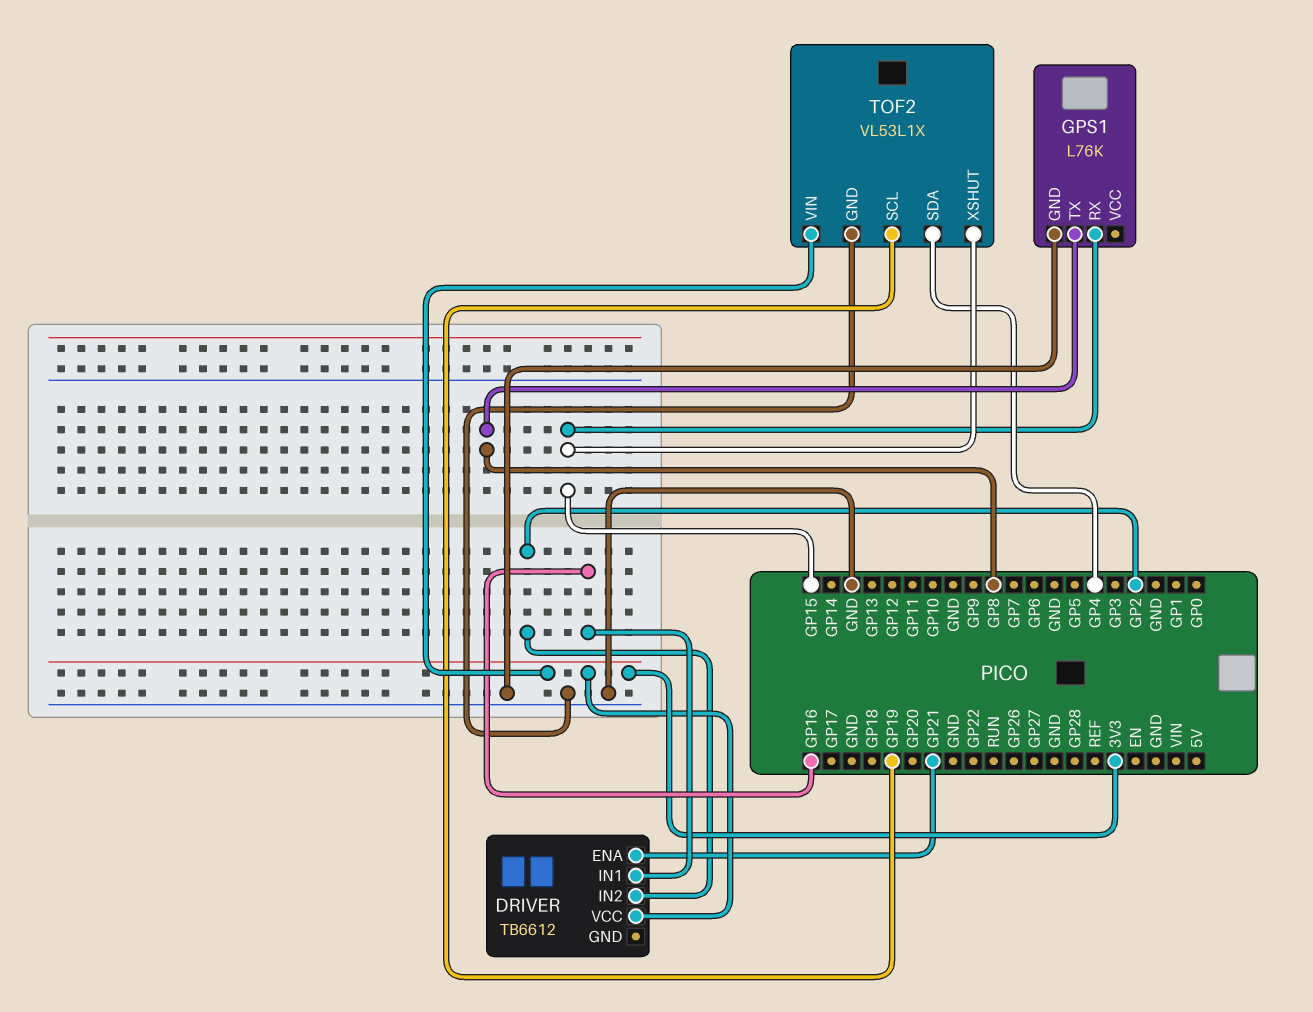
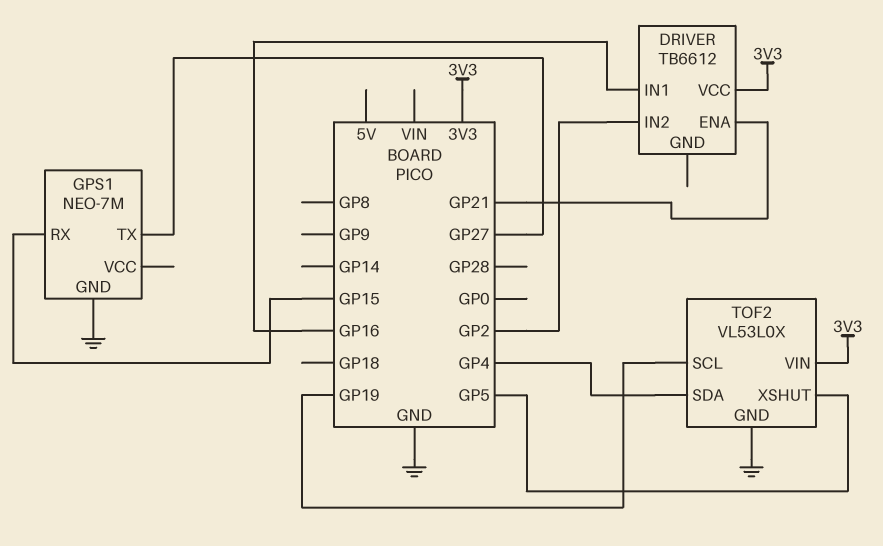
GPS1: L76K -> NEO-7M
GPS1 pin TX: GP8 -> GP27
TOF2: VL53L1X -> VL53L0X
TOF2 pin XSHUT: GP15 -> GP5

